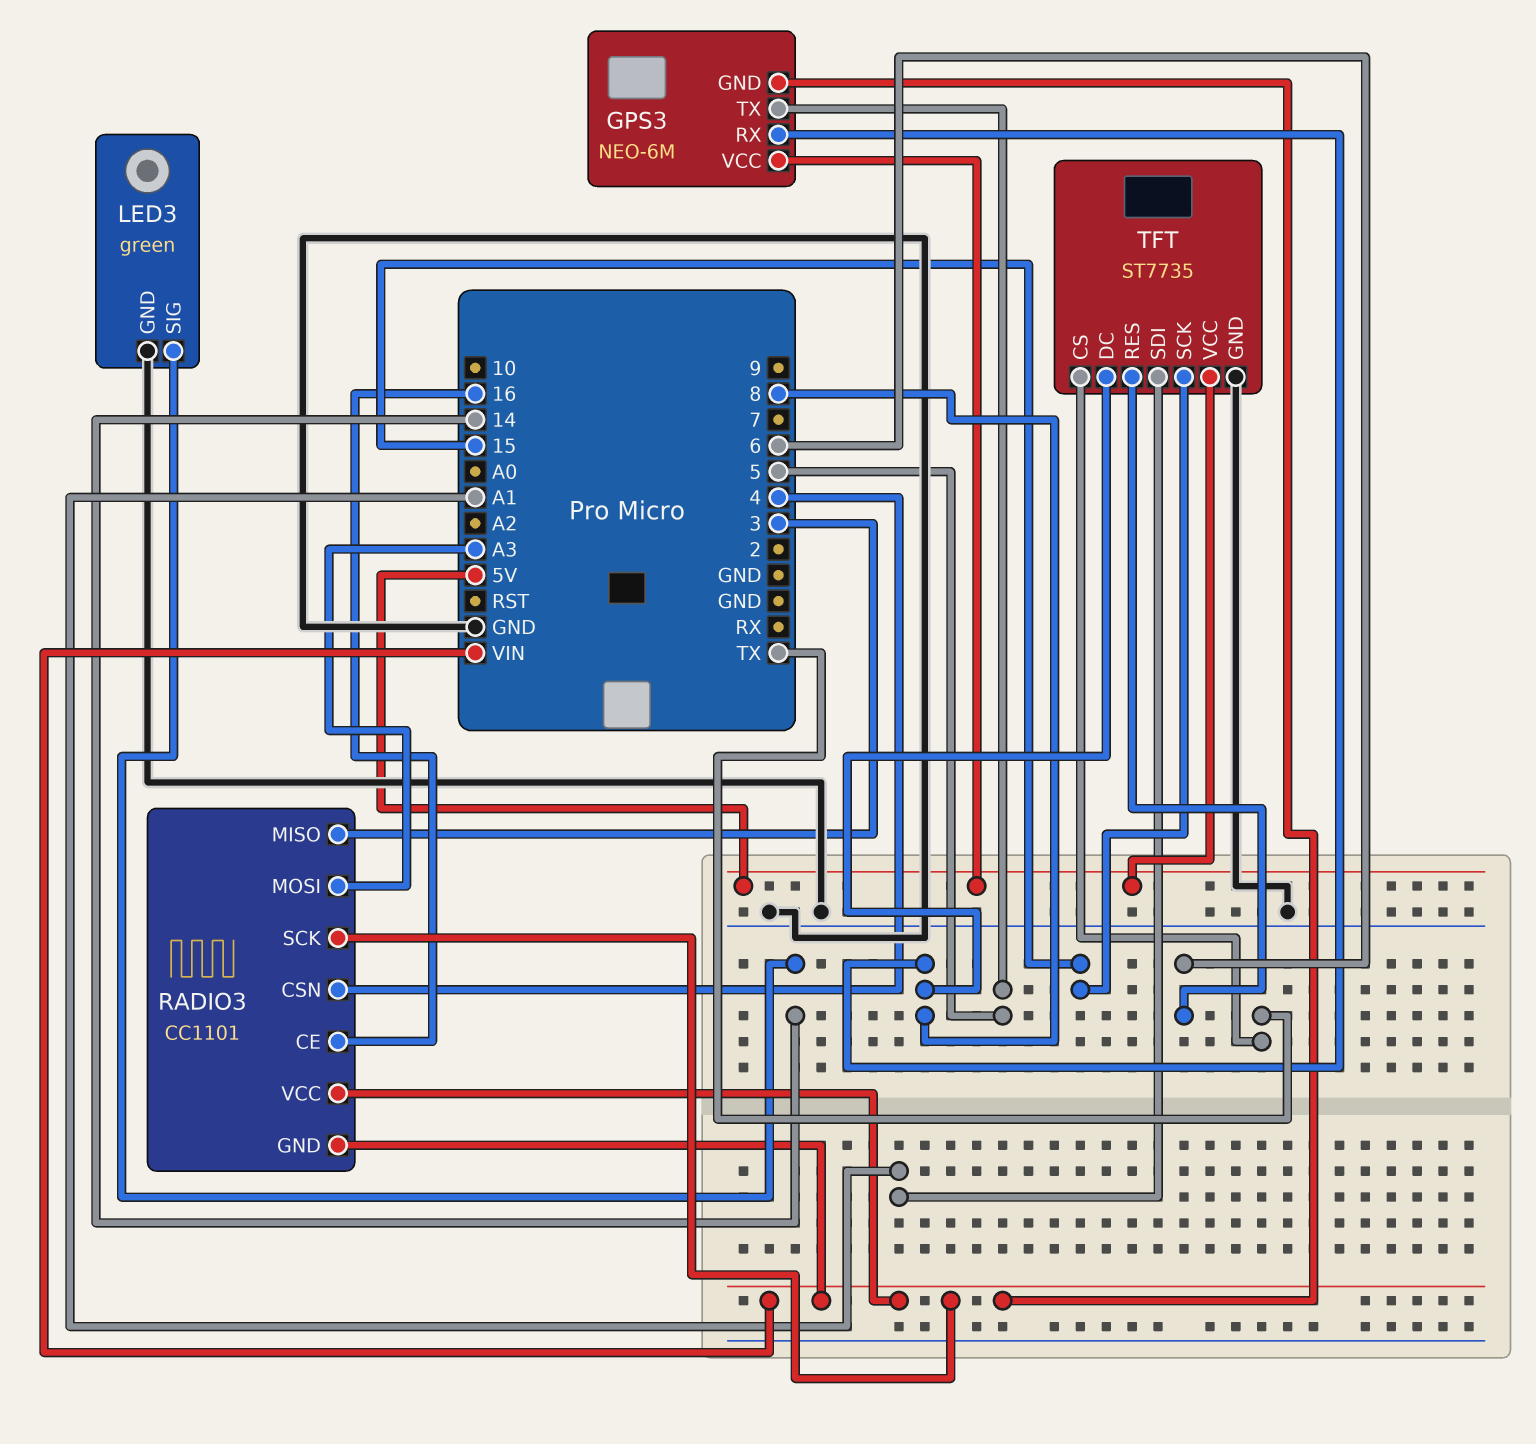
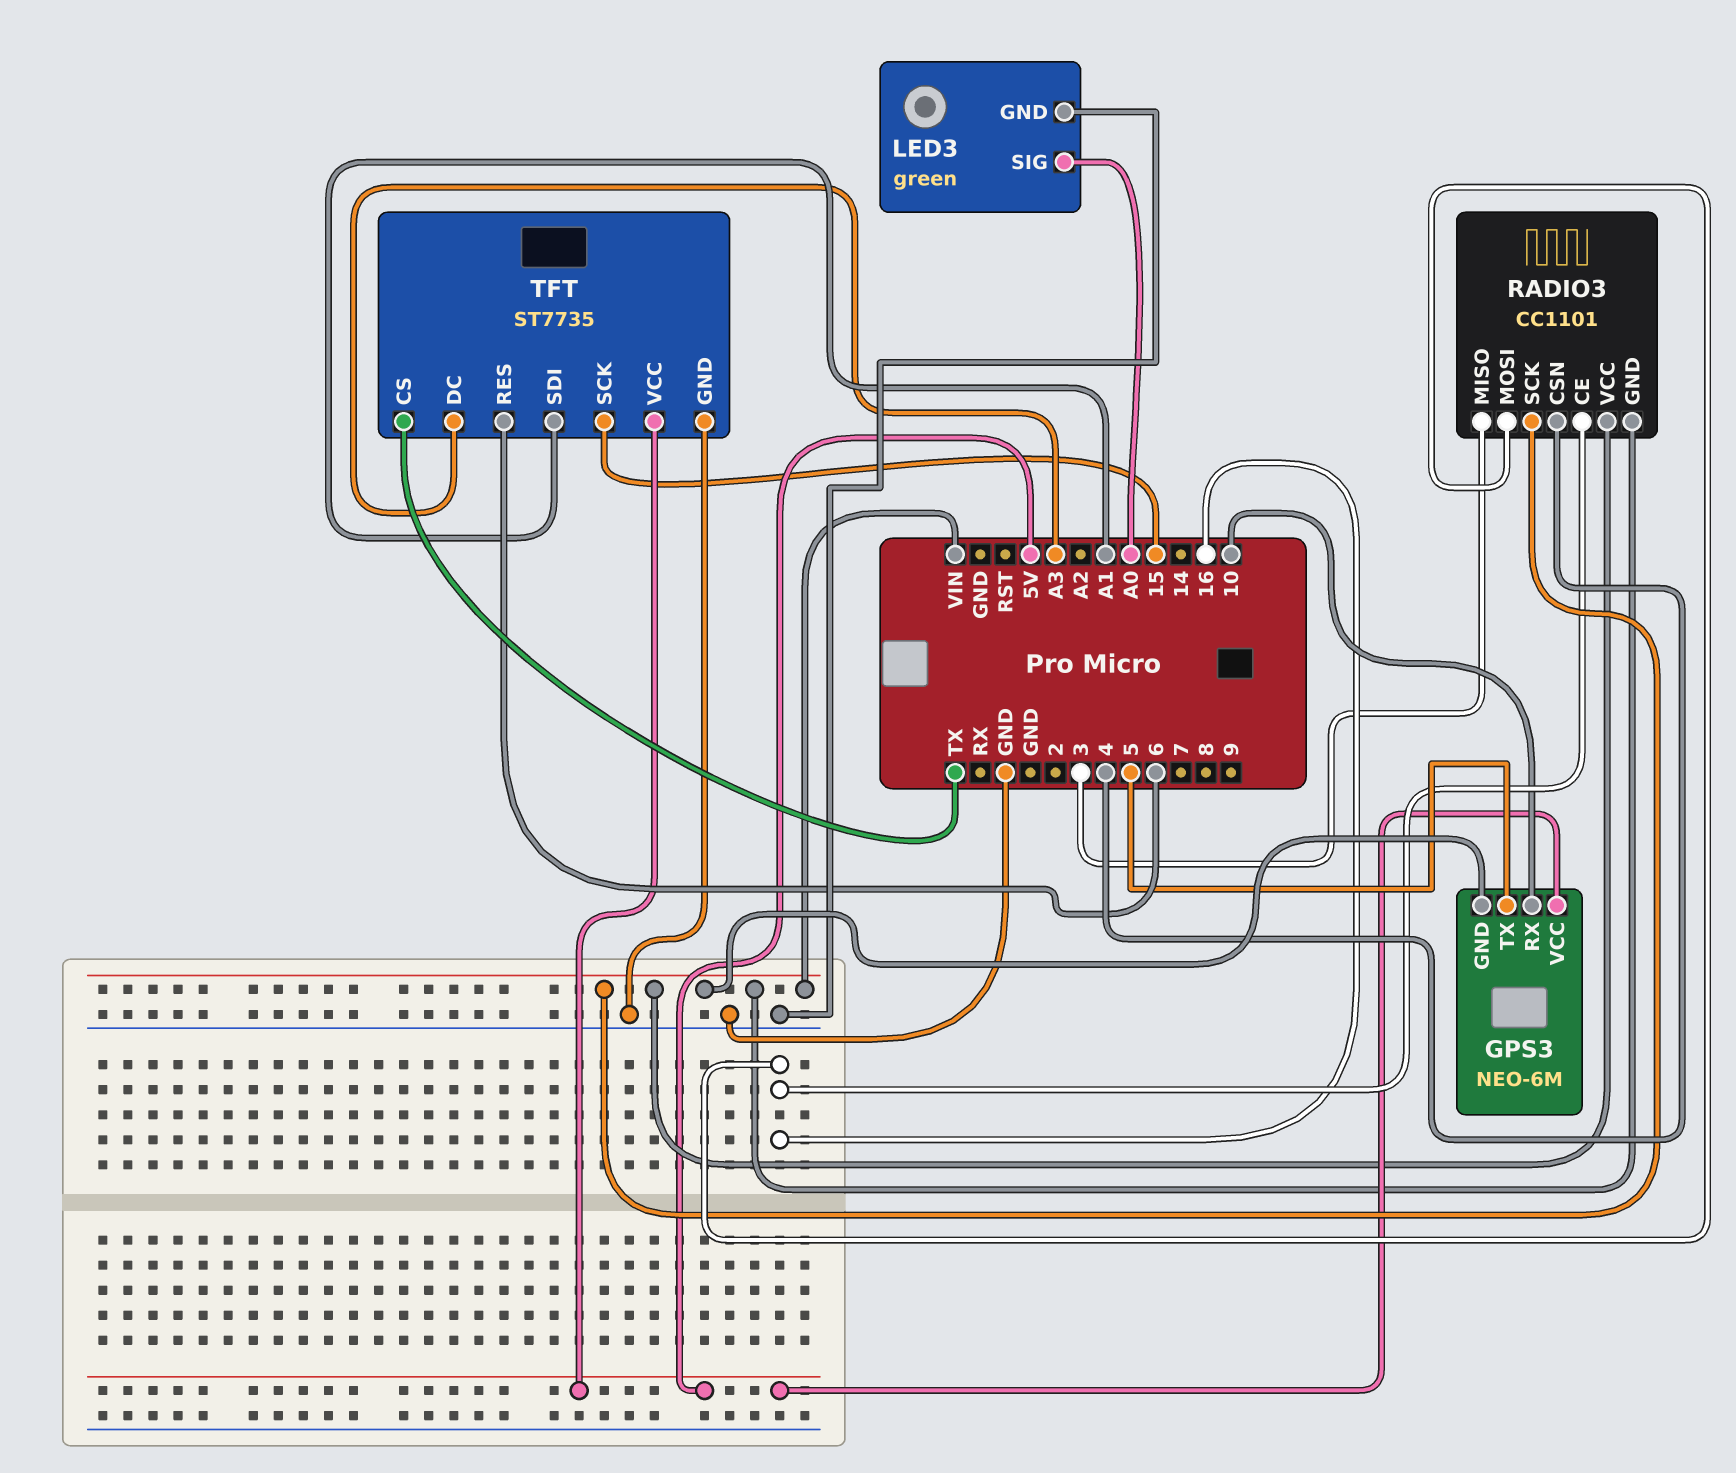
GPS3 pin RX: 8 -> 10
LED3 pin SIG: 14 -> A0
RADIO3 pin MOSI: A3 -> 16
TFT pin DC: 8 -> A3

